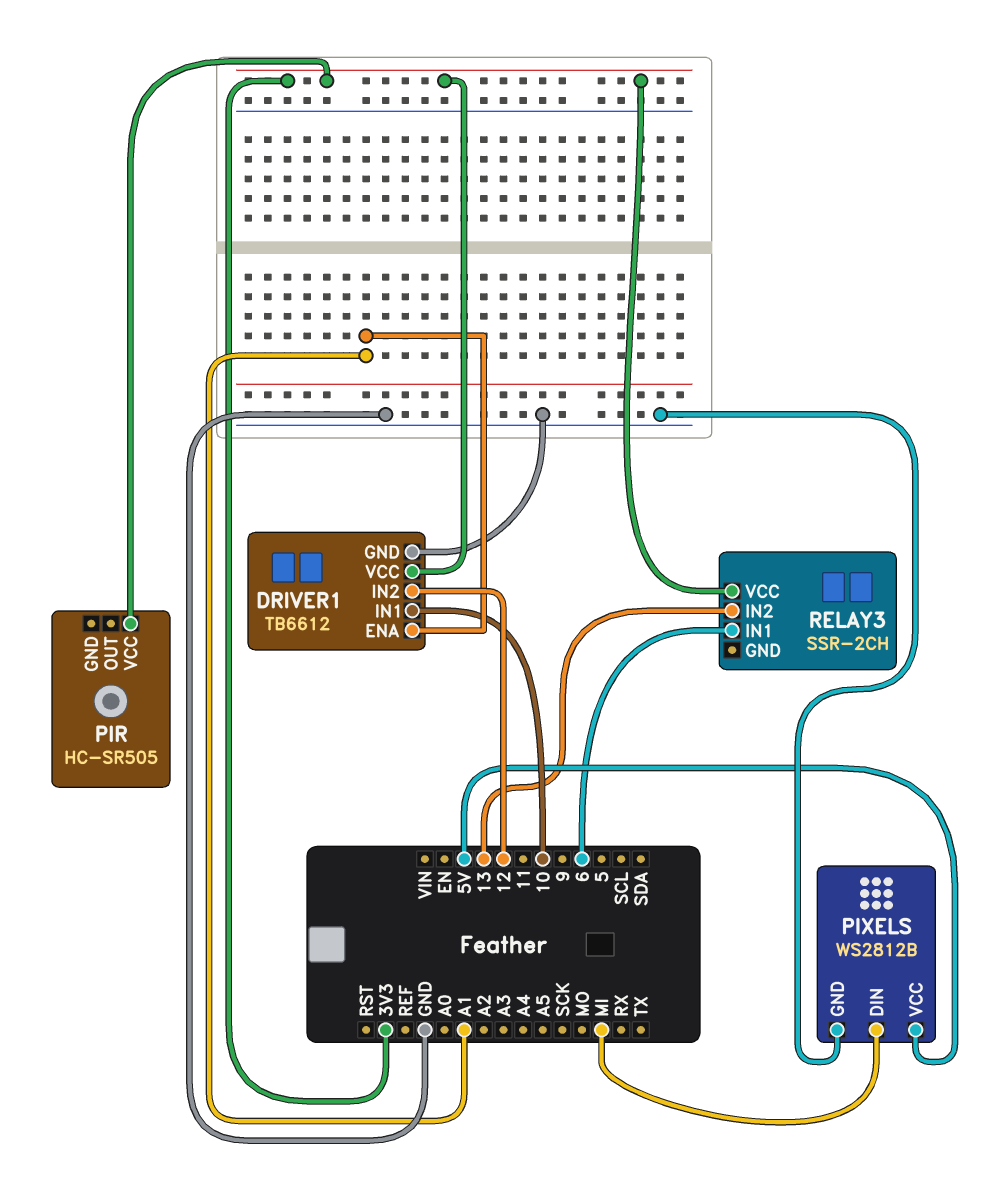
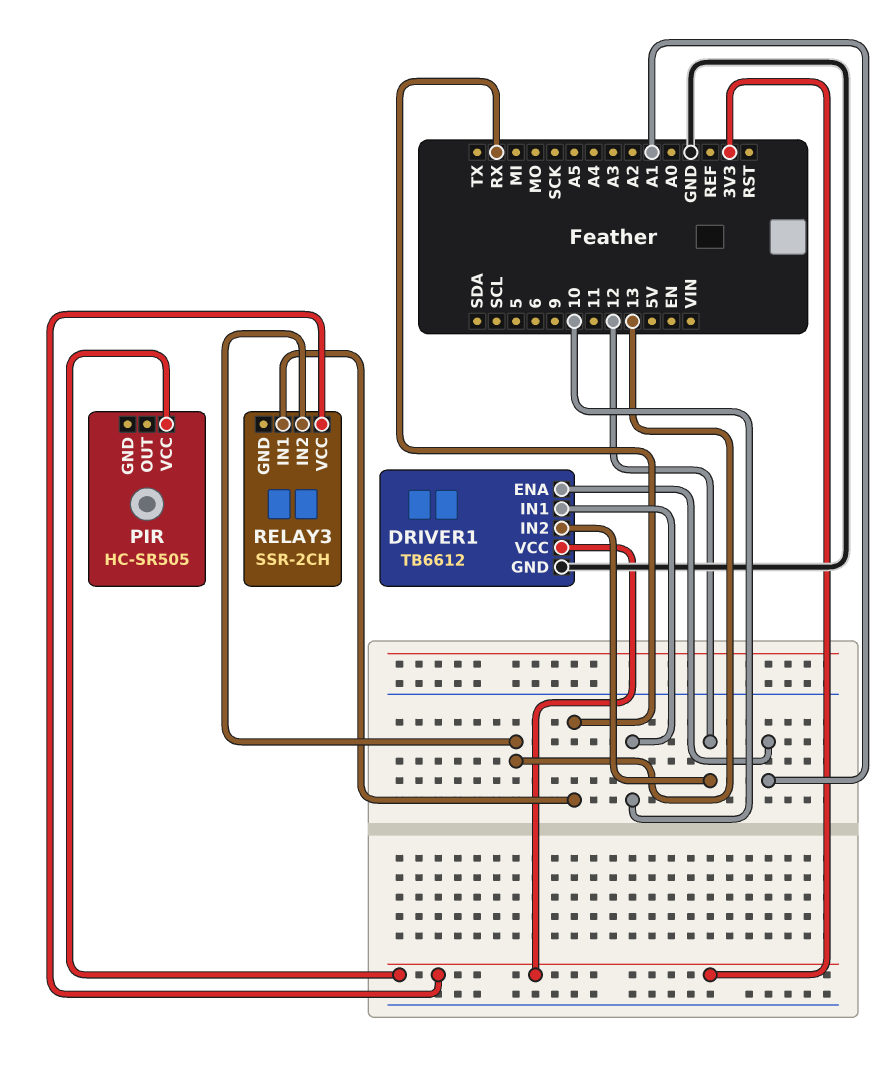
PIXELS: WS2812B -> none
PIXELS pin DIN: MI -> none
PIXELS pin GND: GND -> none
PIXELS pin VCC: 5V -> none
RELAY3 pin IN1: 6 -> RX

